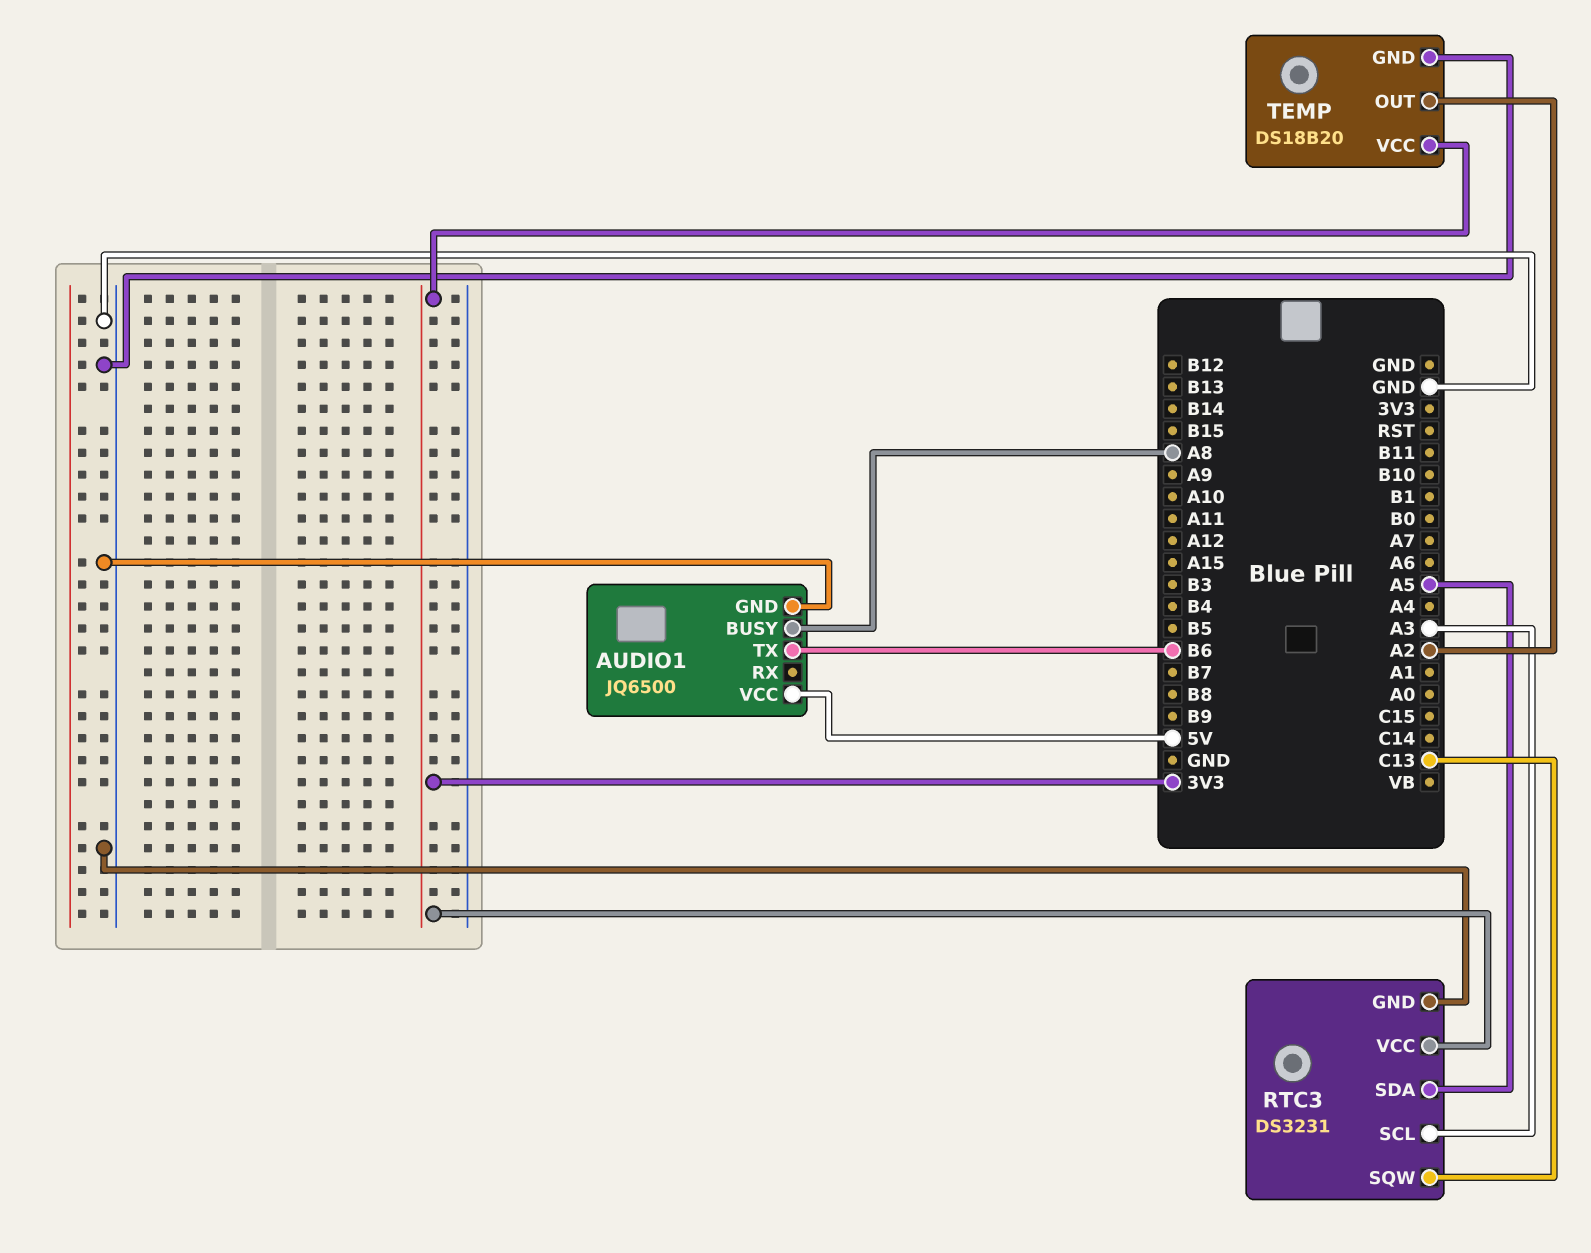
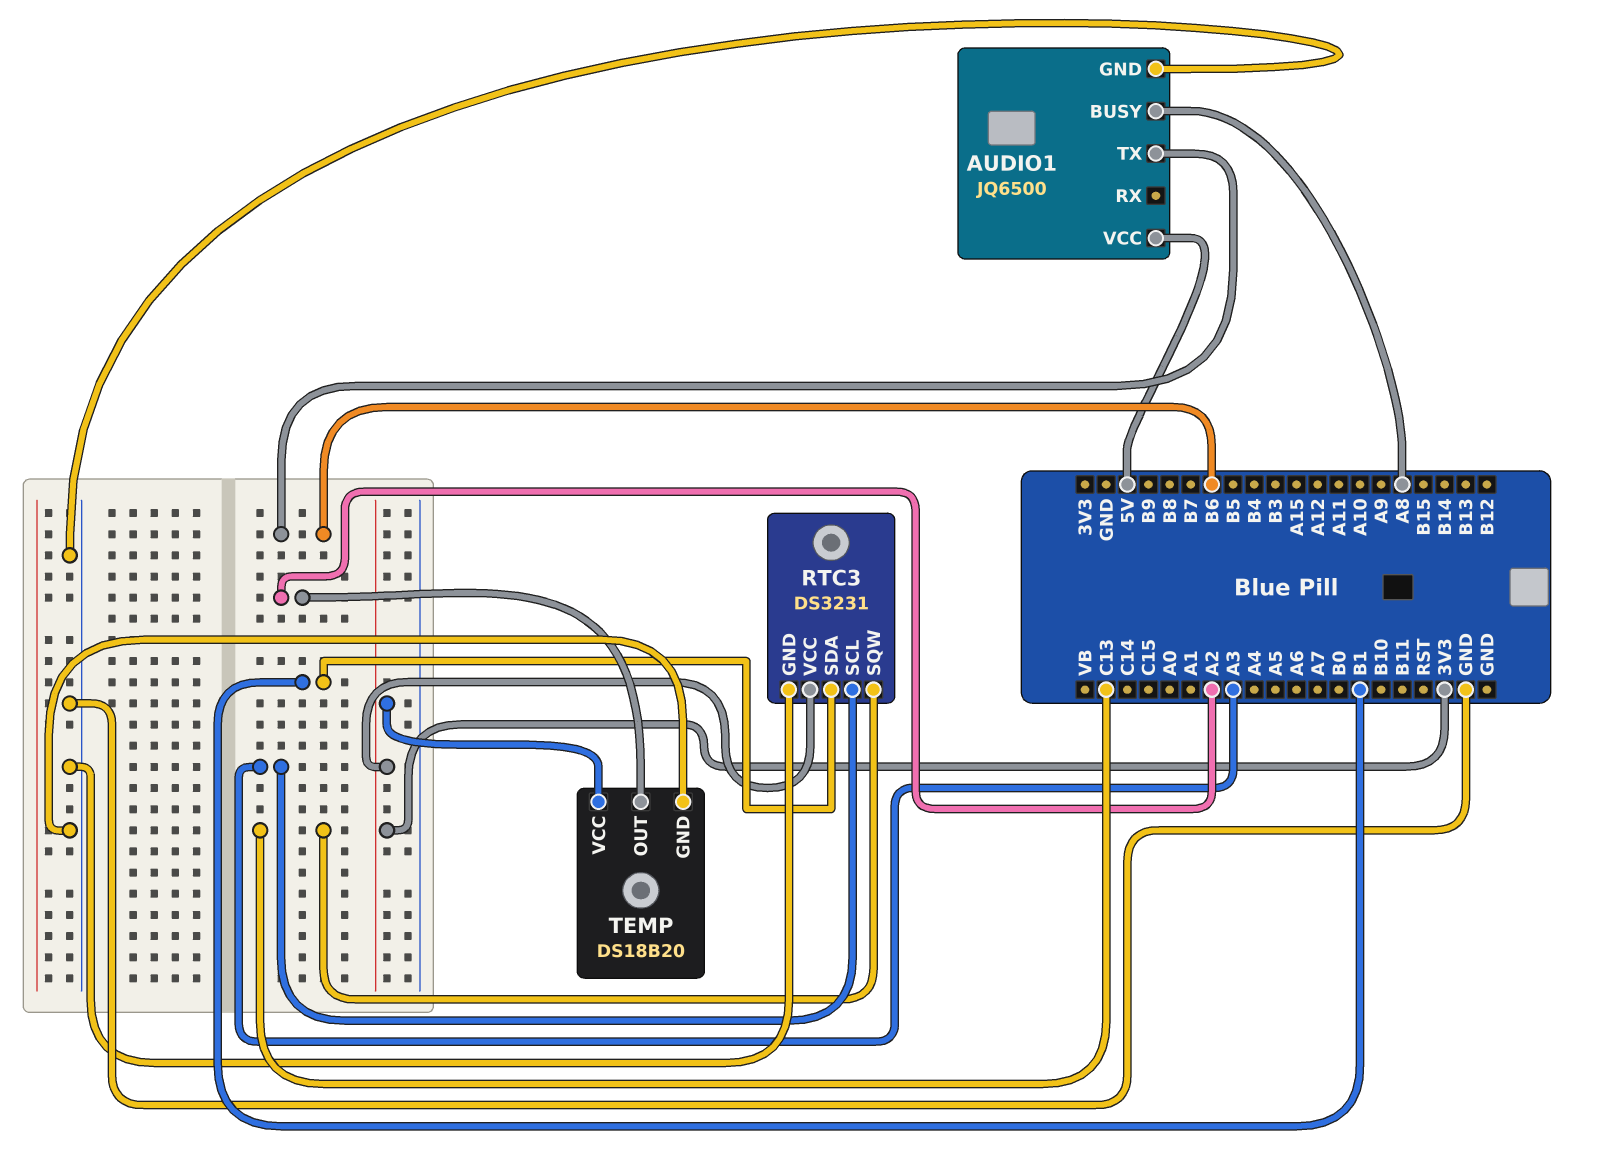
RTC3 pin SDA: A5 -> B1

